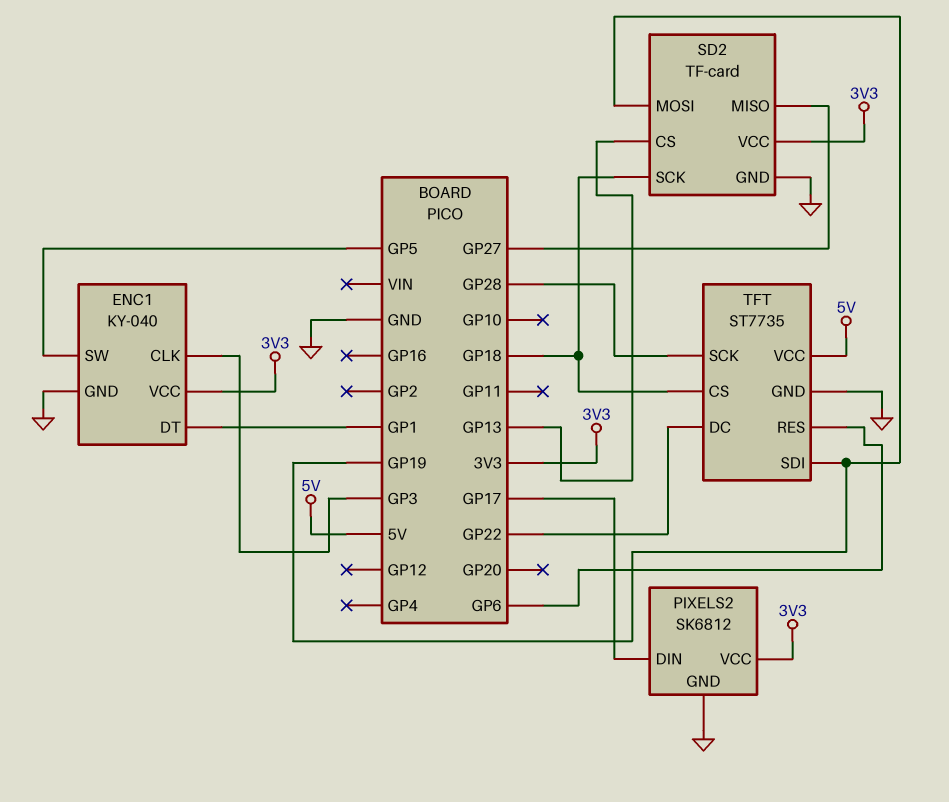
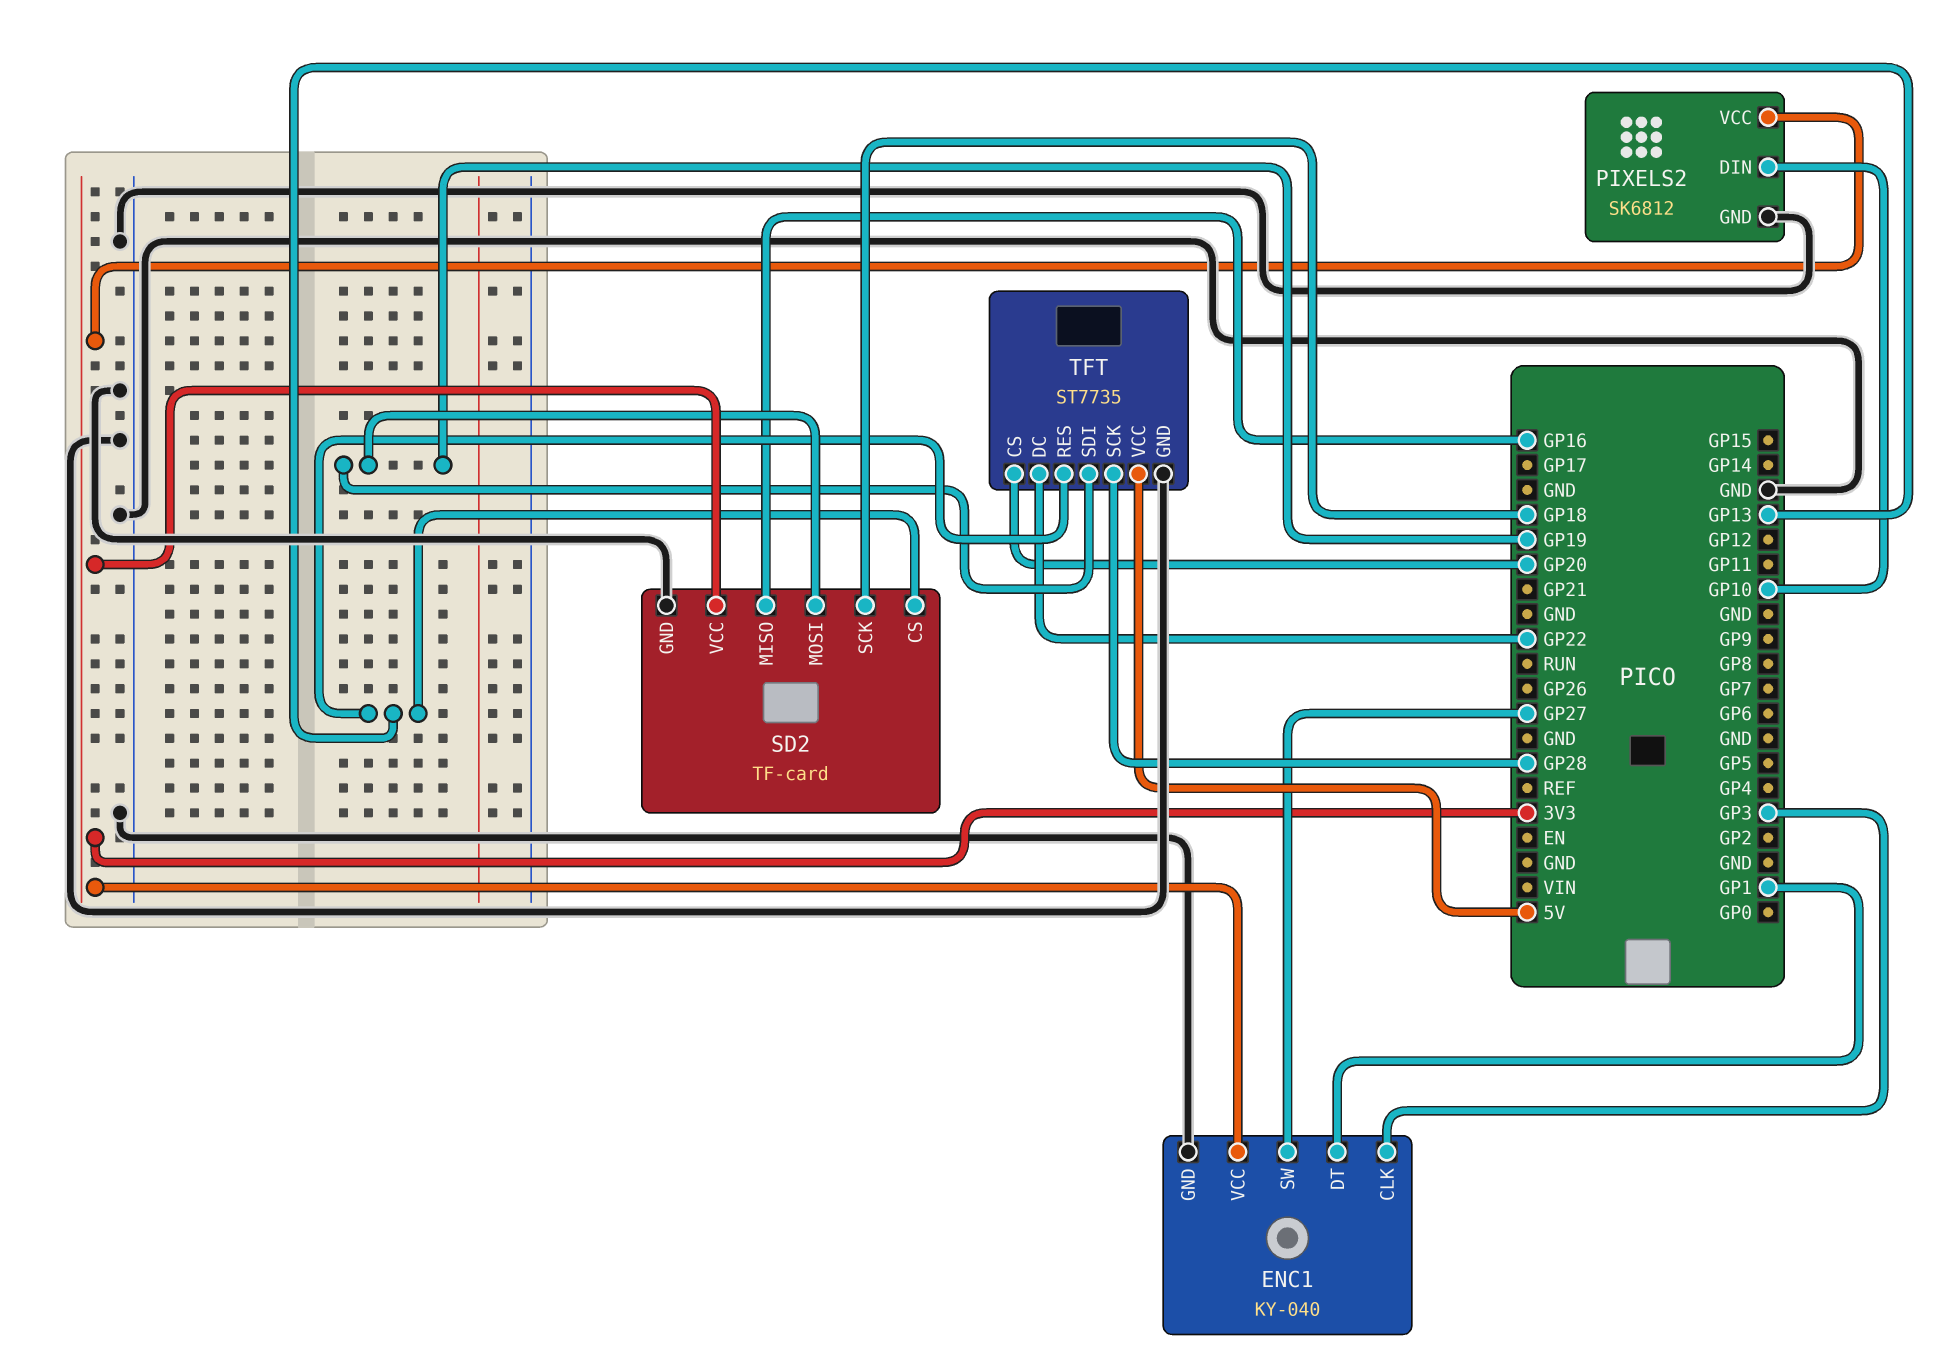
ENC1 pin SW: GP5 -> GP27
PIXELS2 pin DIN: GP17 -> GP10
SD2 pin MISO: GP27 -> GP16
TFT pin CS: GP18 -> GP20
TFT pin RES: GP6 -> GP13

